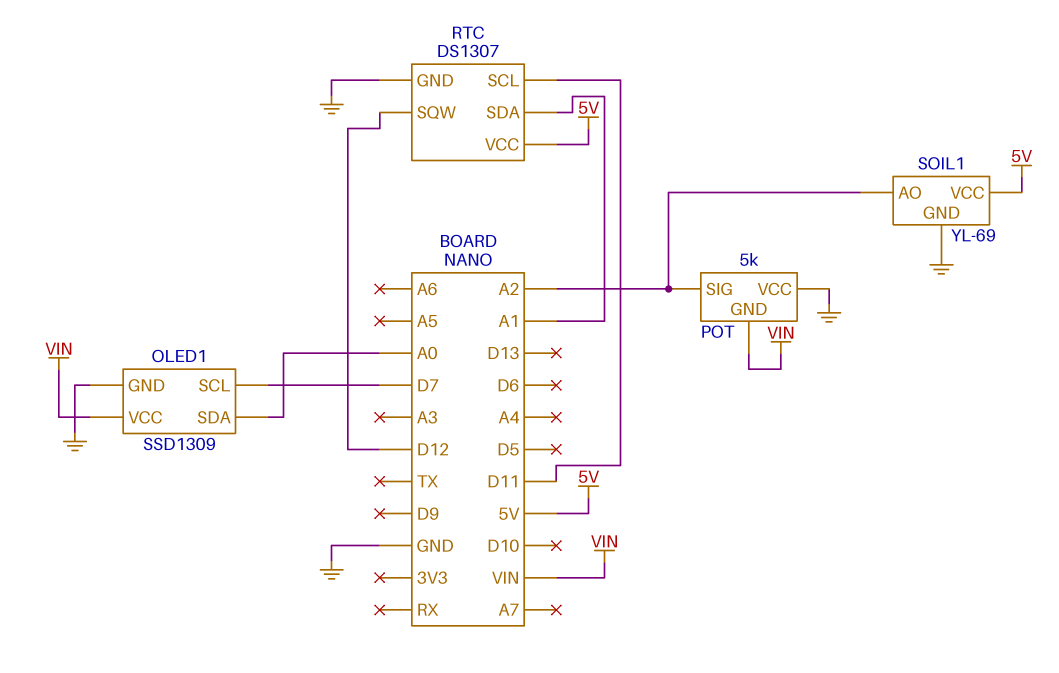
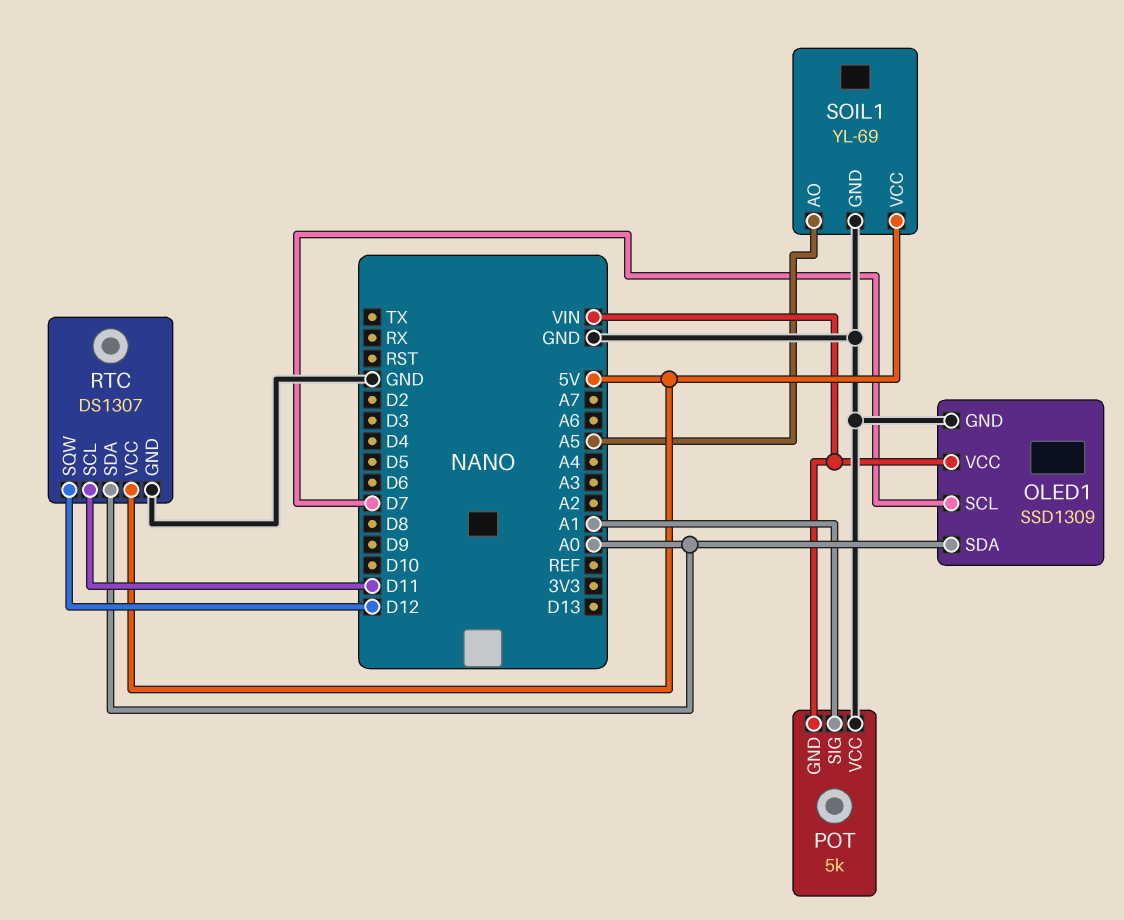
POT pin SIG: A2 -> A1
RTC pin SDA: A1 -> A0
SOIL1 pin AO: A2 -> A5

